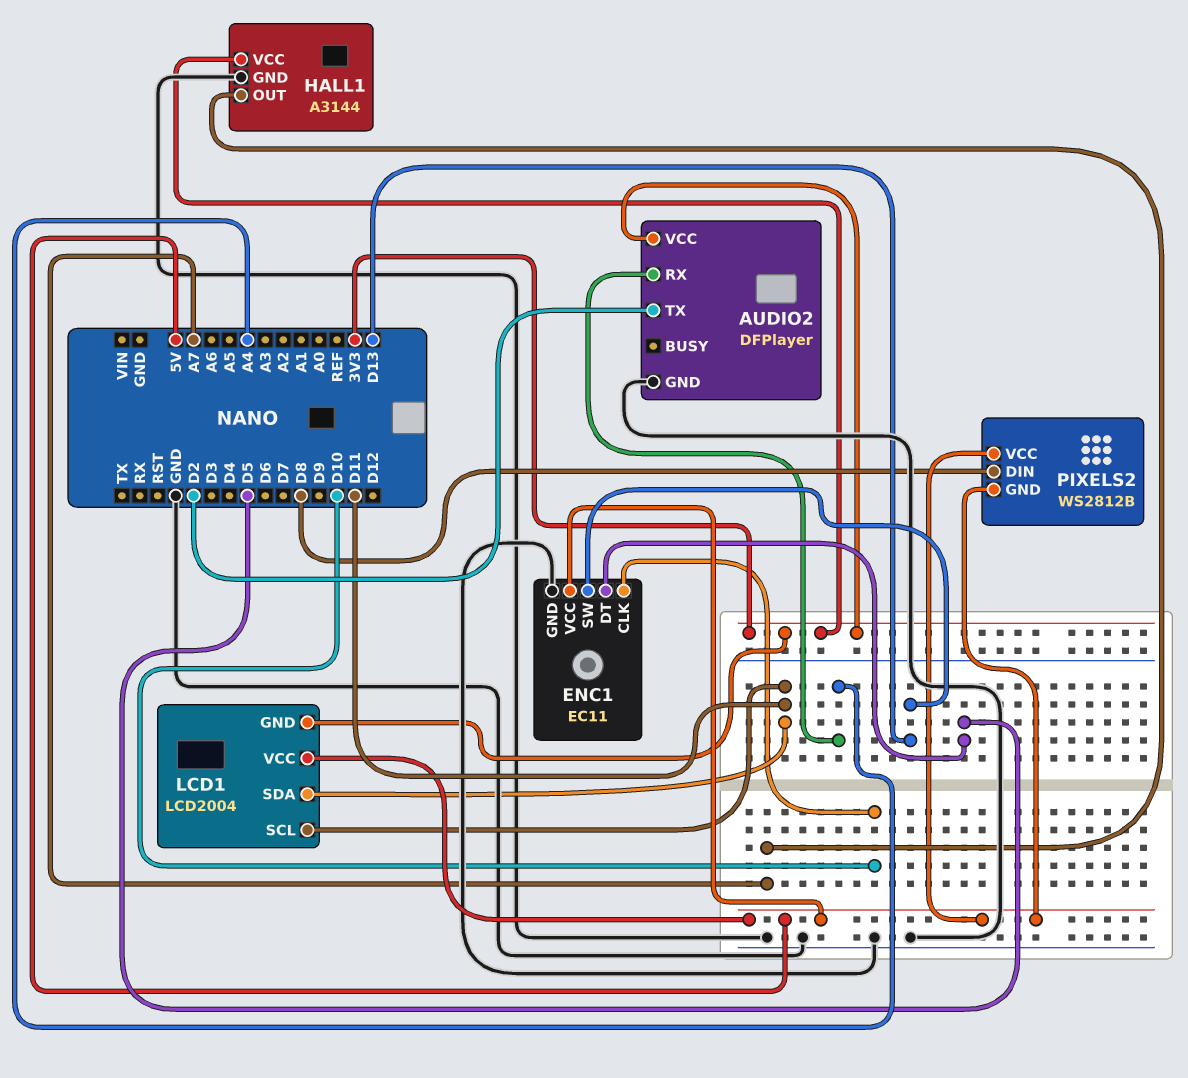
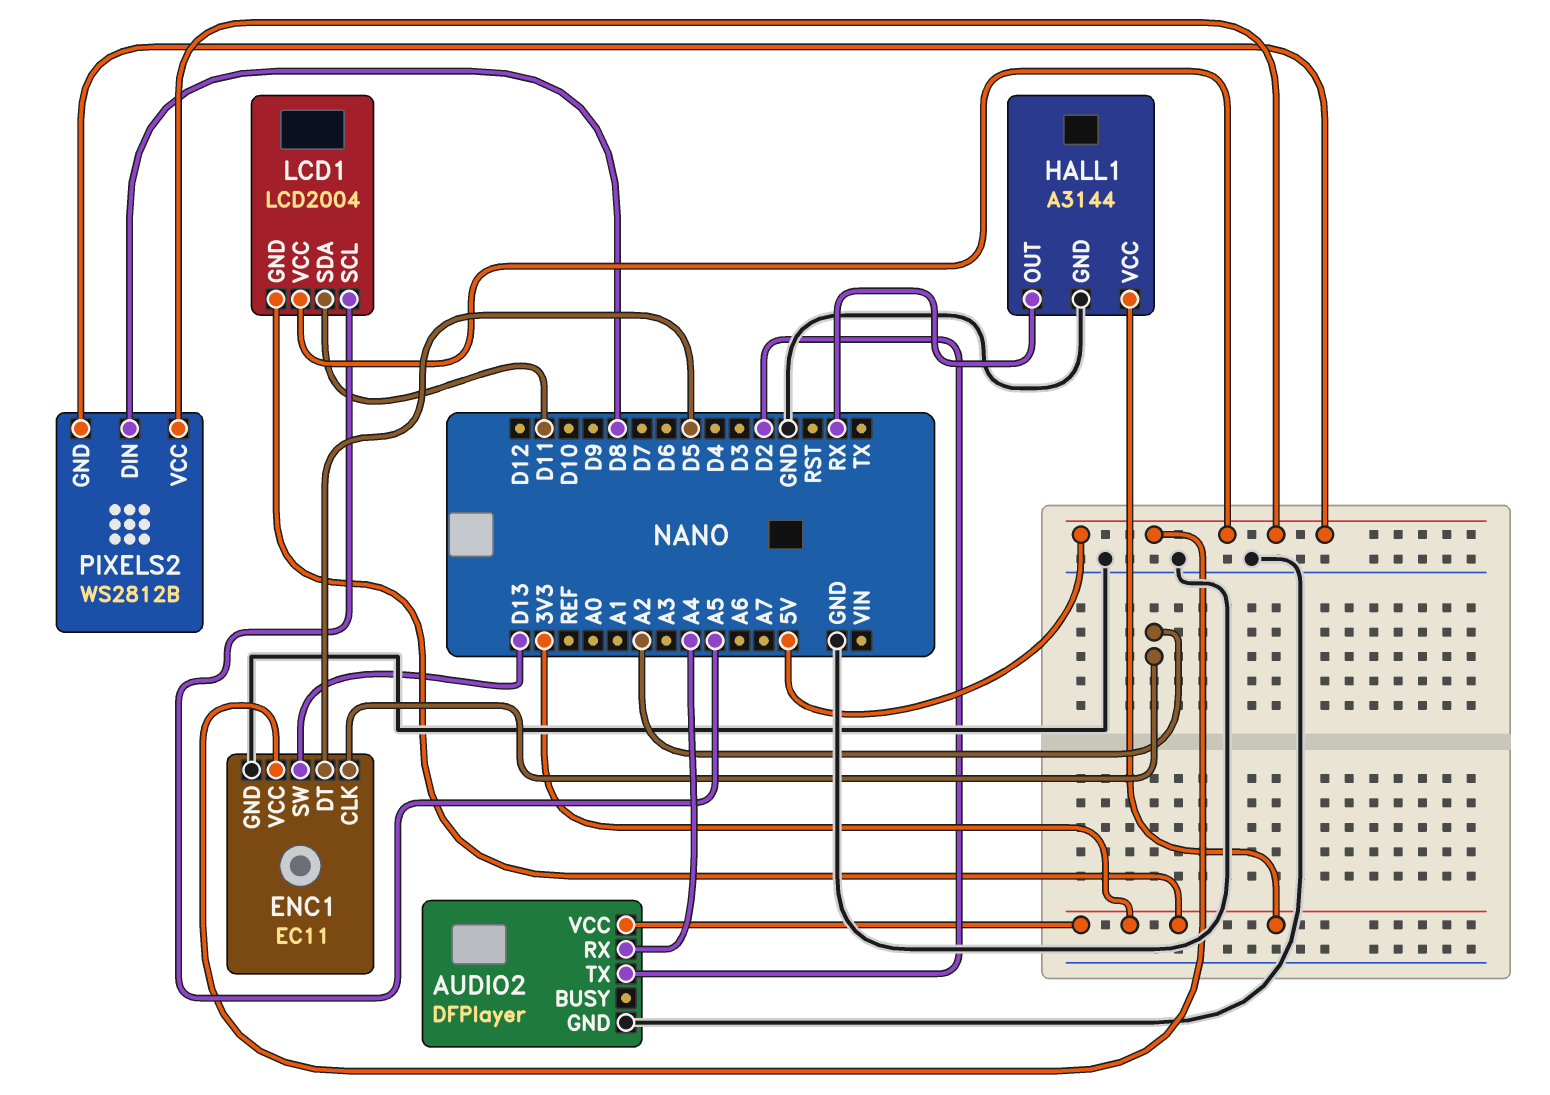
ENC1 pin CLK: D10 -> A2
HALL1 pin OUT: A7 -> RX
LCD1 pin SCL: D11 -> A5

